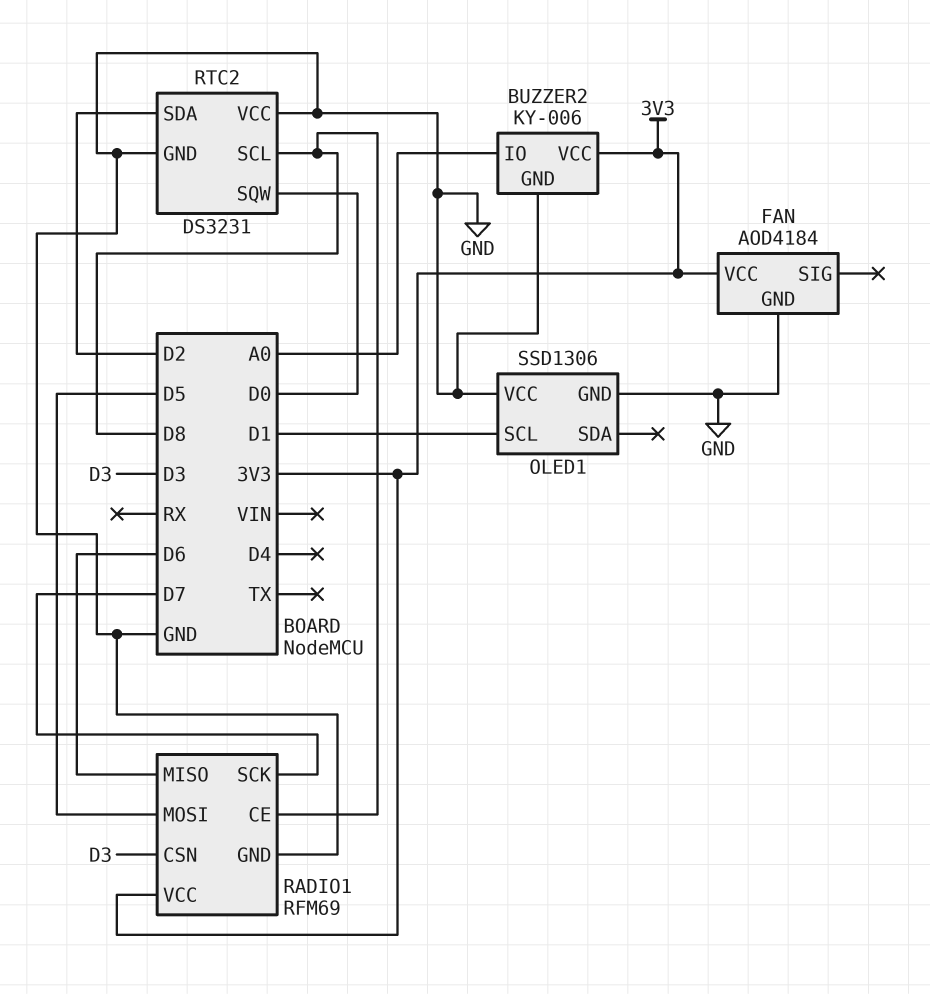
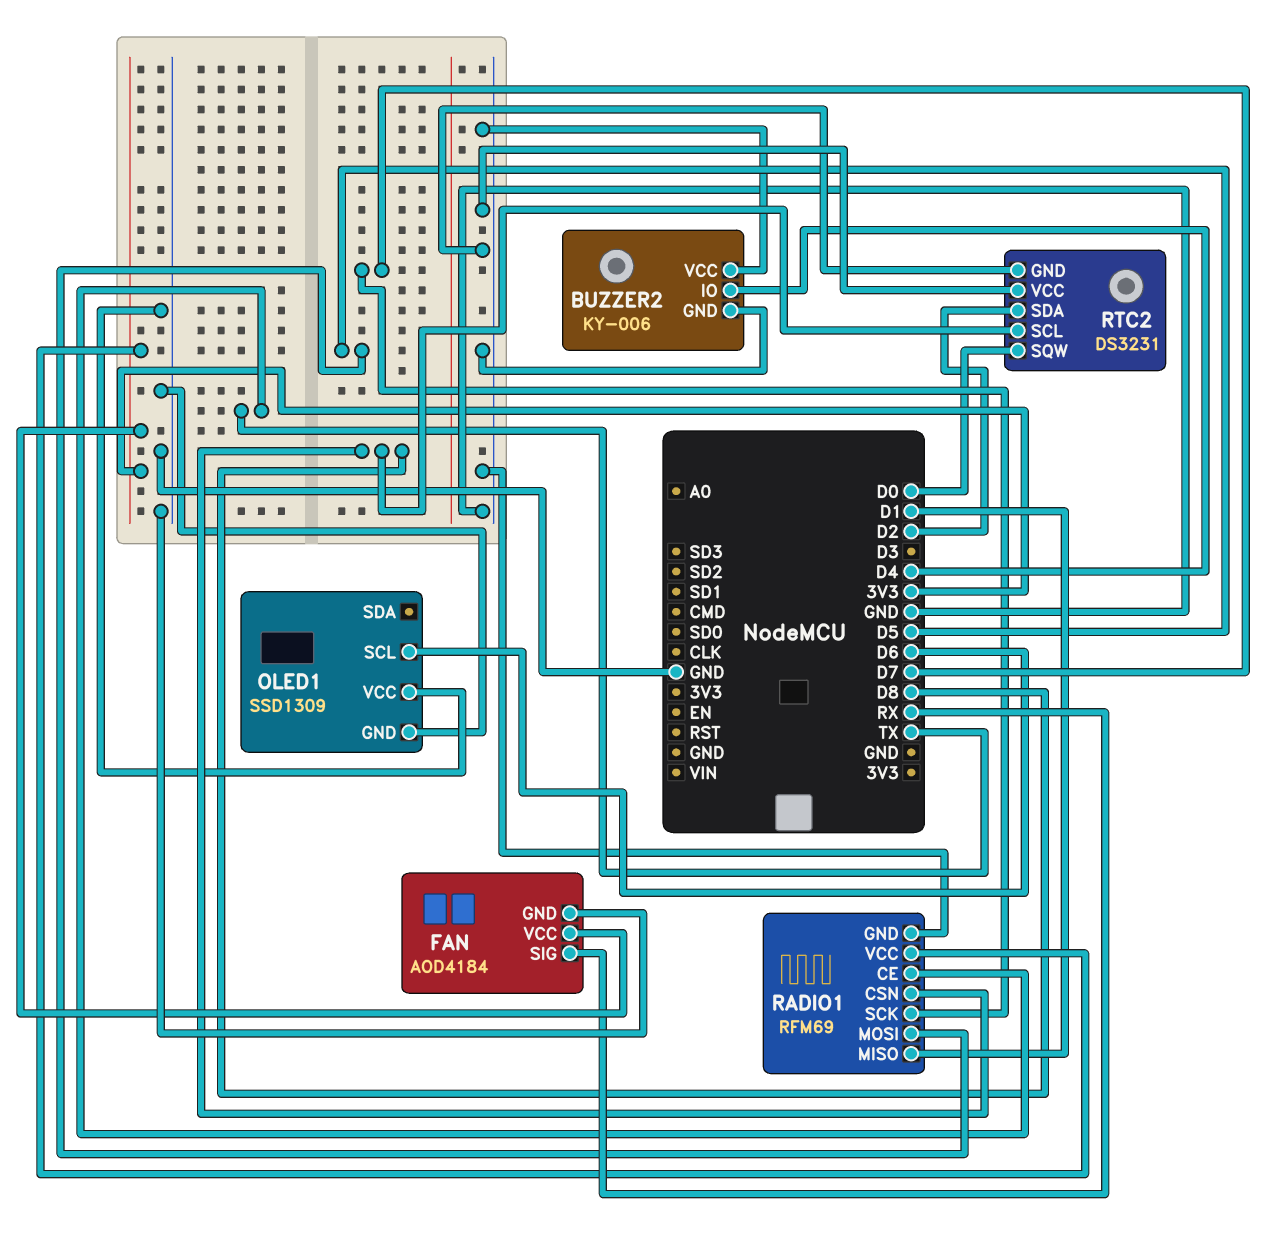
BUZZER2 pin IO: A0 -> D4
BUZZER2 pin VCC: 3V3 -> GND
FAN pin SIG: none -> RX
OLED1: SSD1306 -> SSD1309
OLED1 pin SCL: D1 -> D6
RADIO1 pin CE: D8 -> TX
RADIO1 pin CSN: D3 -> D8
RADIO1 pin MISO: D6 -> D1

